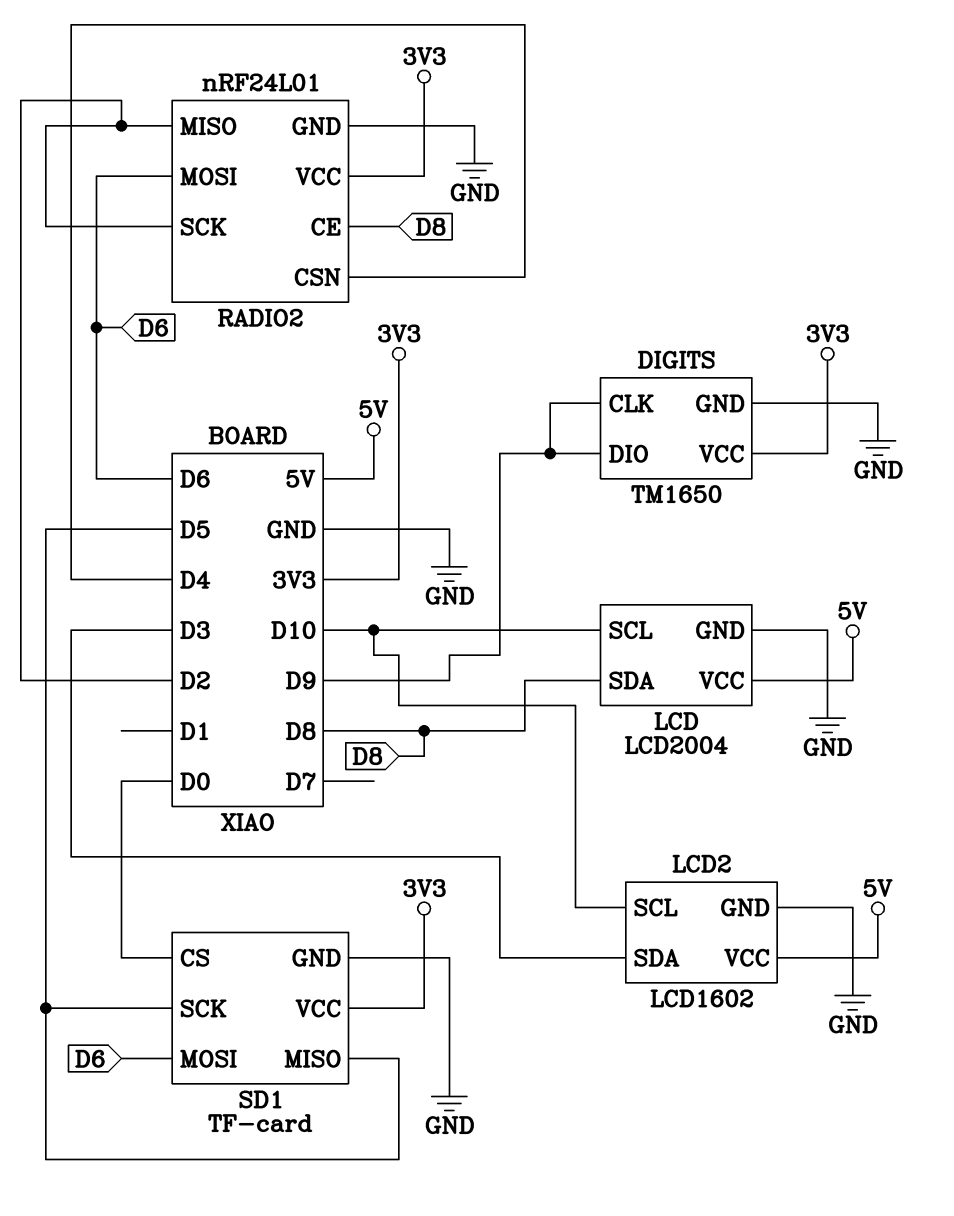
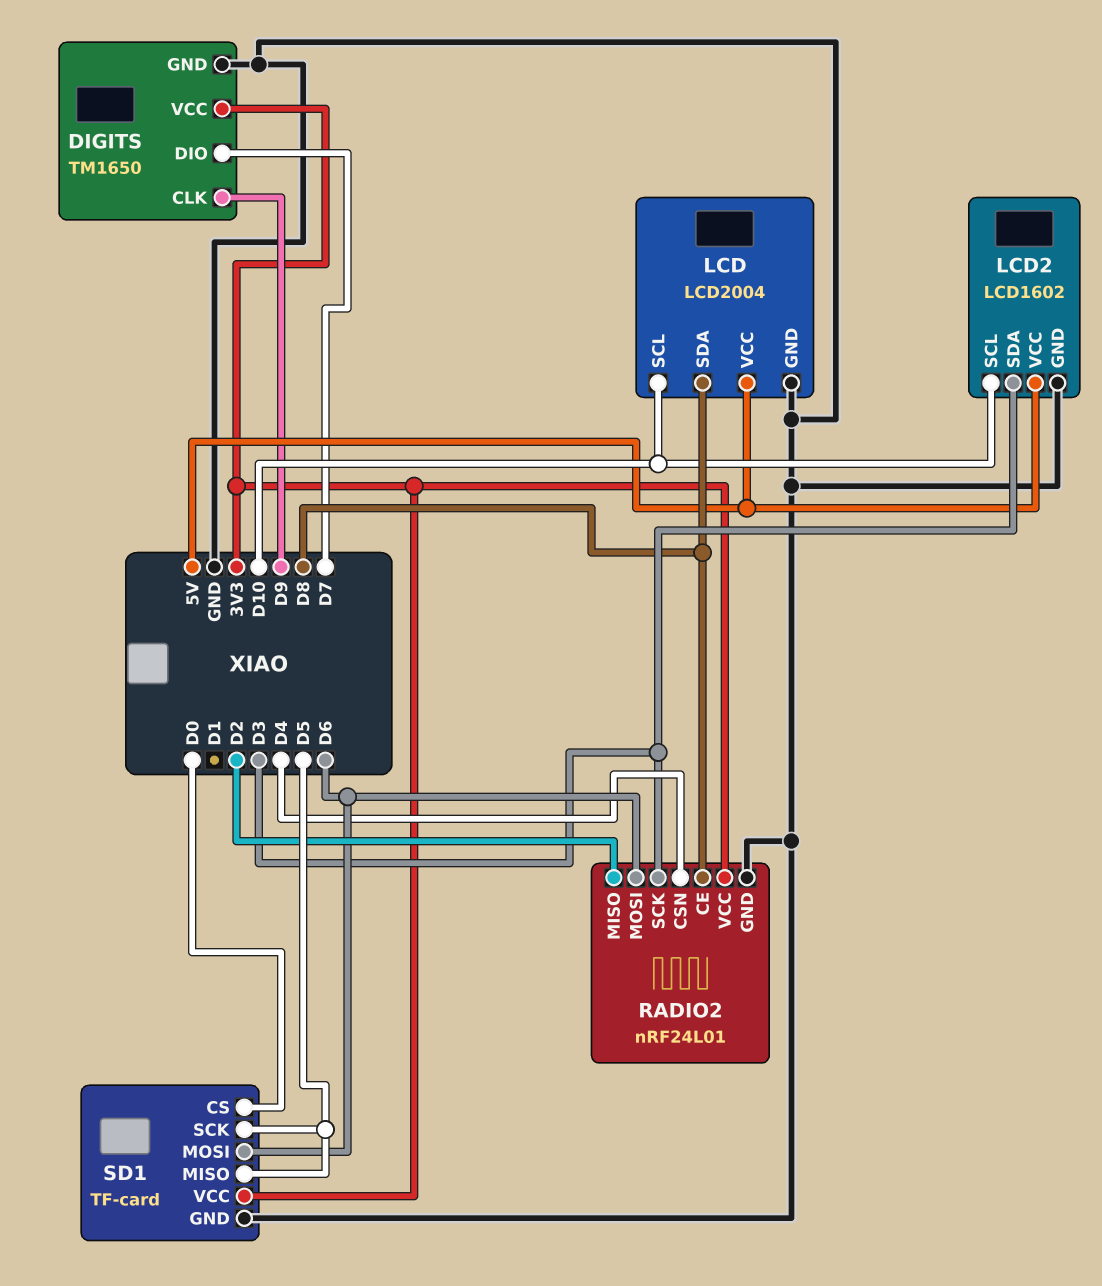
DIGITS pin DIO: D9 -> D7
RADIO2 pin SCK: D2 -> D3

